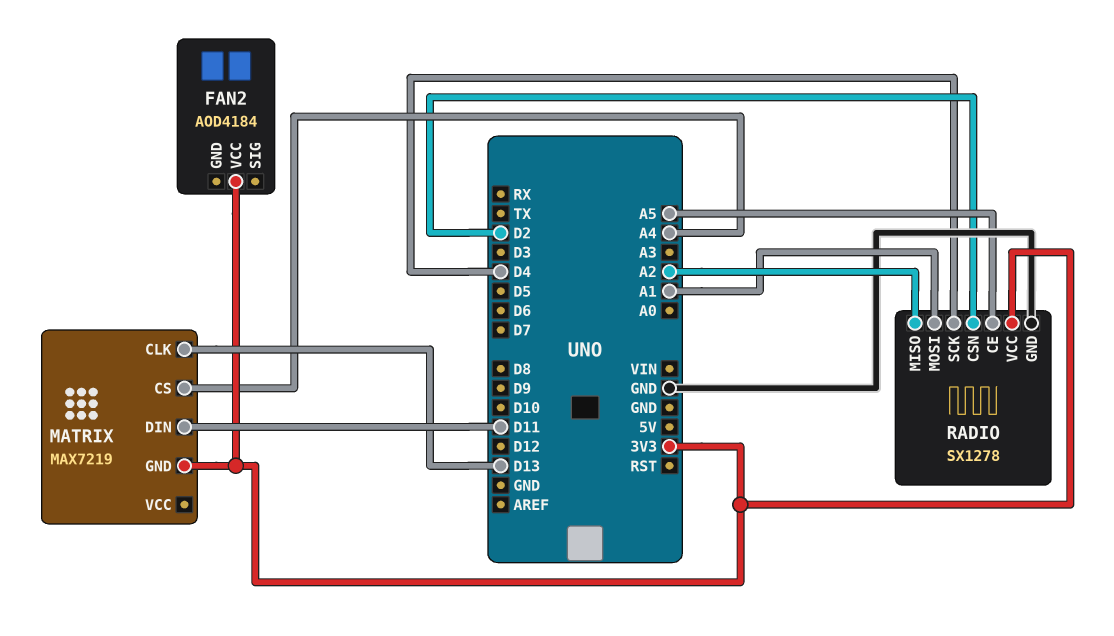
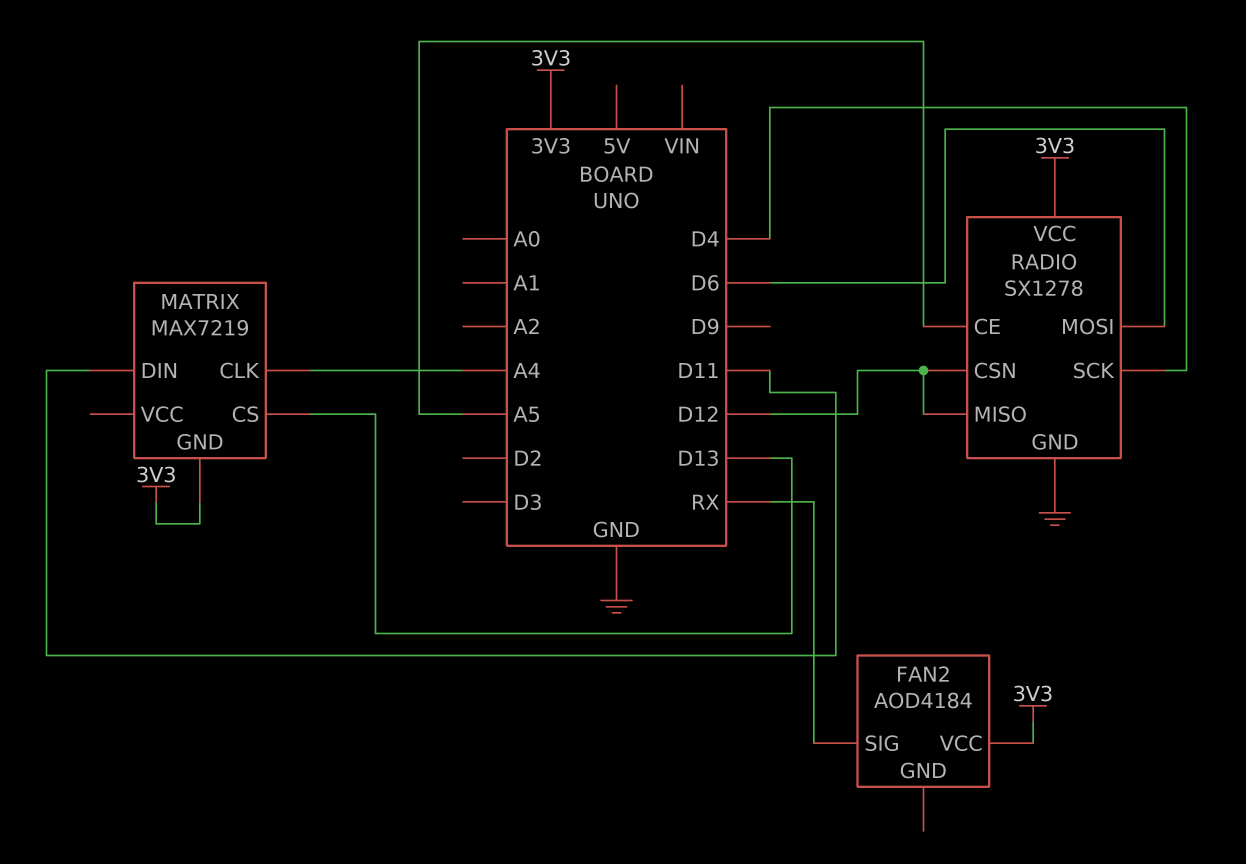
FAN2 pin SIG: none -> RX
MATRIX pin CLK: D13 -> A4
MATRIX pin CS: A4 -> D13
RADIO pin CSN: D2 -> D12
RADIO pin MISO: A2 -> D12
RADIO pin MOSI: A1 -> D6

